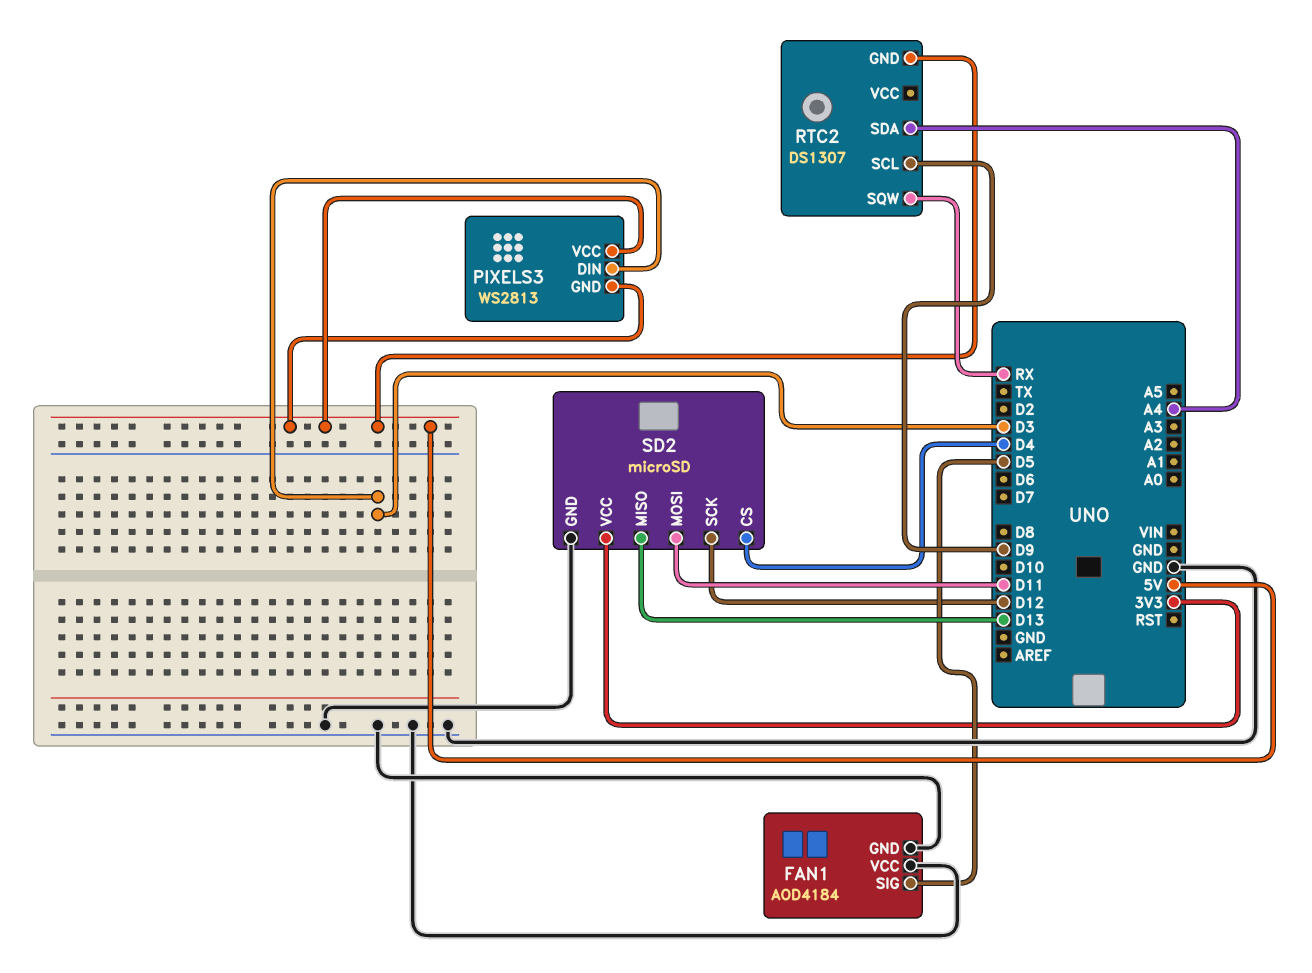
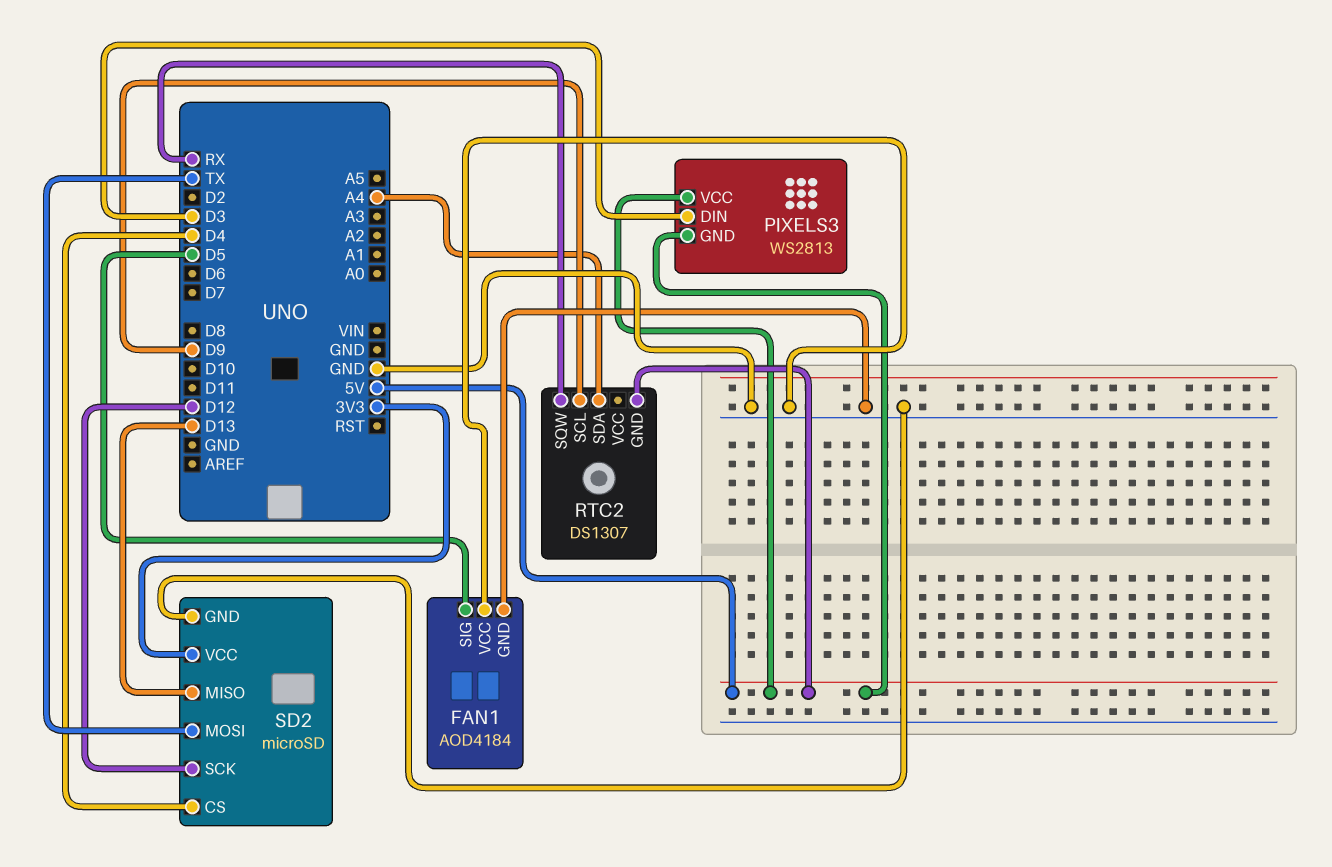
SD2 pin MOSI: D11 -> TX

